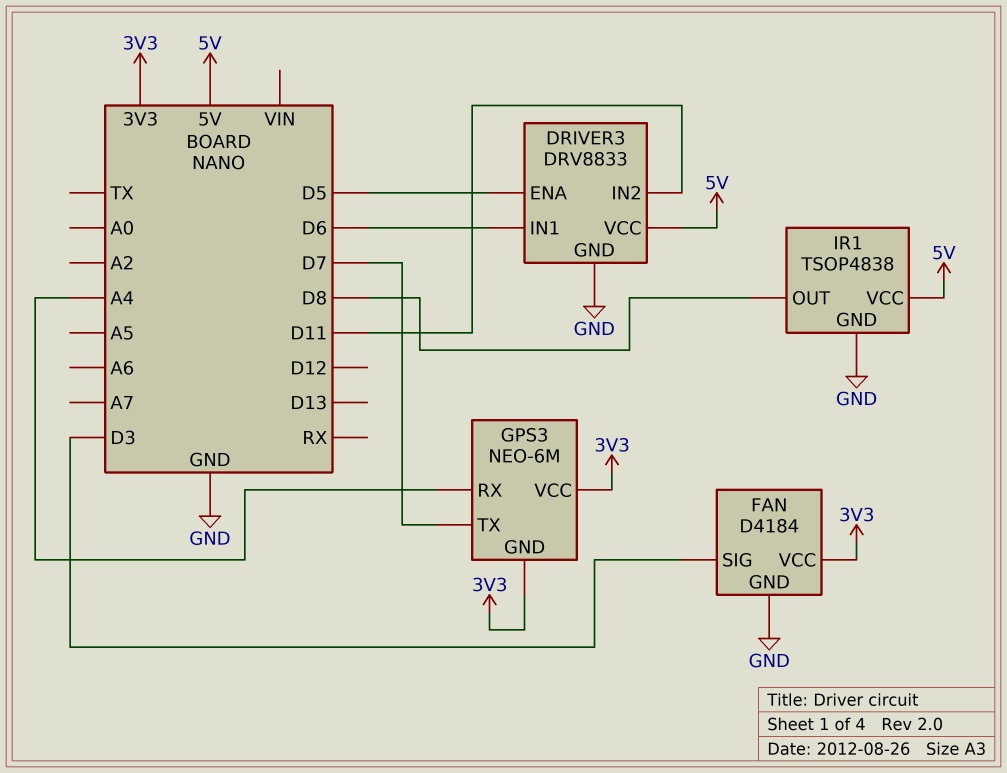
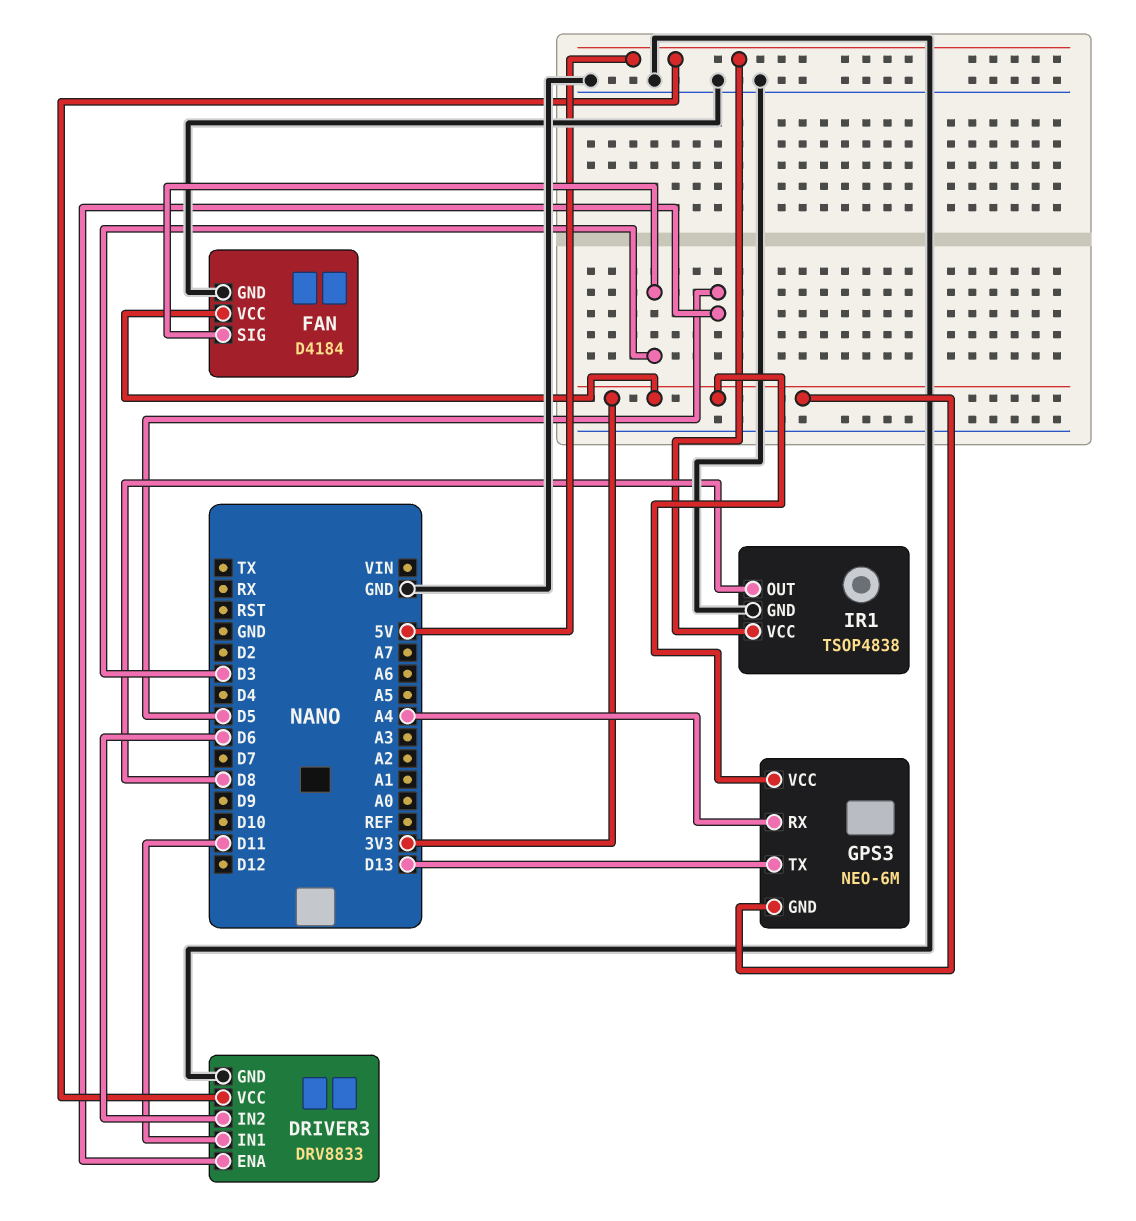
DRIVER3 pin IN1: D6 -> D11
DRIVER3 pin IN2: D11 -> D6
GPS3 pin TX: D7 -> D13

